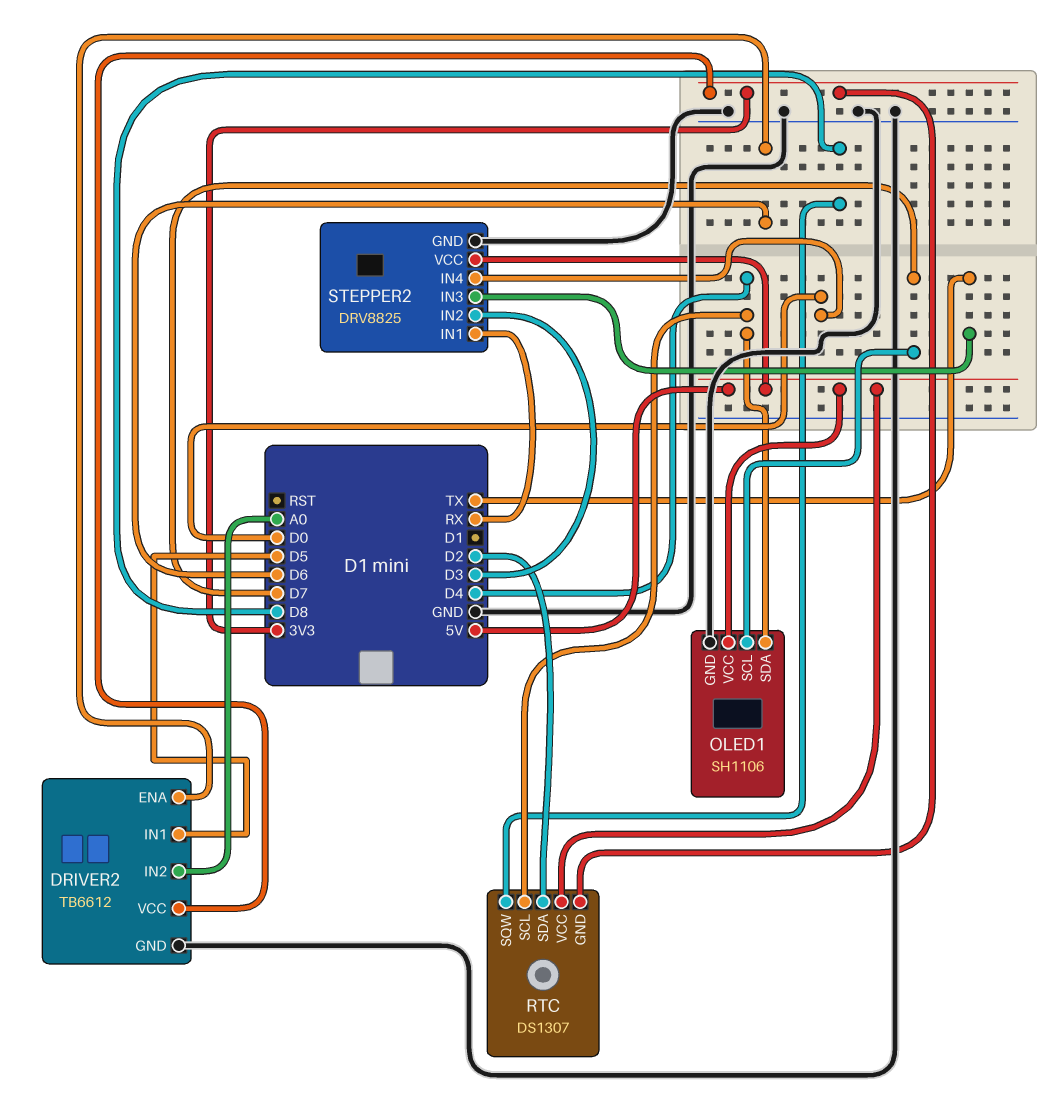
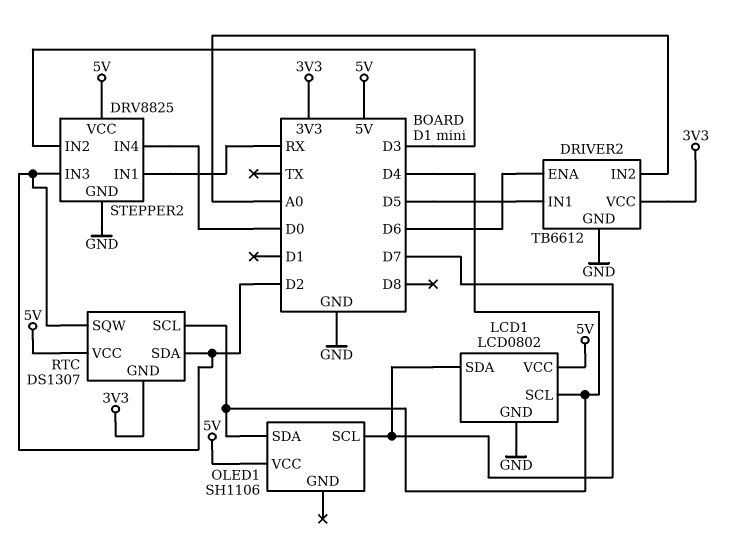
LCD1: none -> LCD0802
LCD1 pin GND: none -> GND
LCD1 pin SCL: none -> D4
LCD1 pin SDA: none -> D7
LCD1 pin VCC: none -> 5V
OLED1 pin GND: GND -> none
RTC pin SQW: D8 -> D2
STEPPER2 pin IN3: TX -> D2

